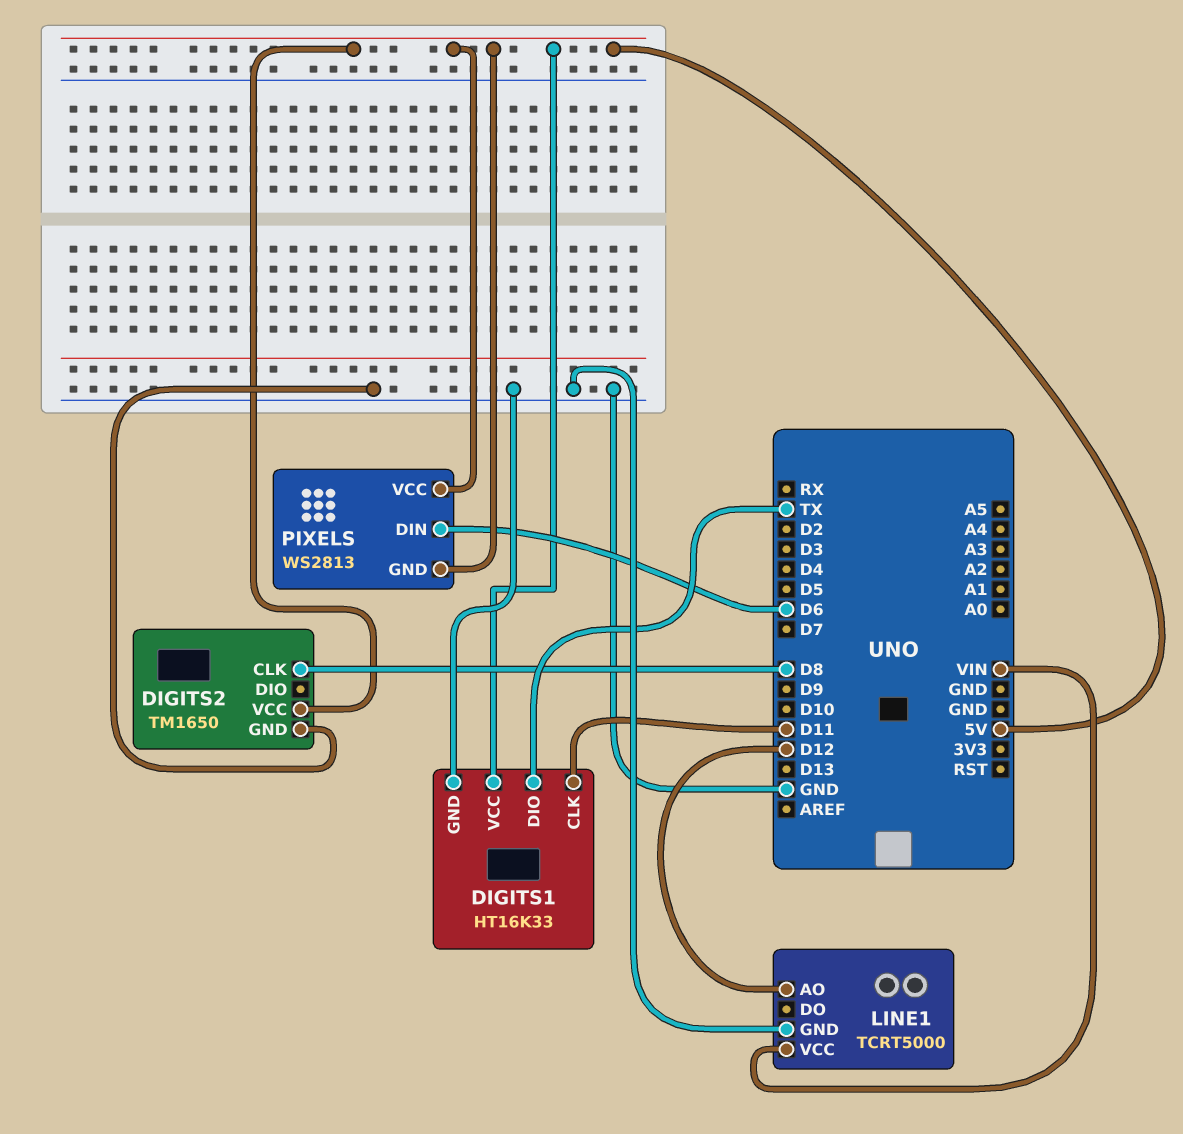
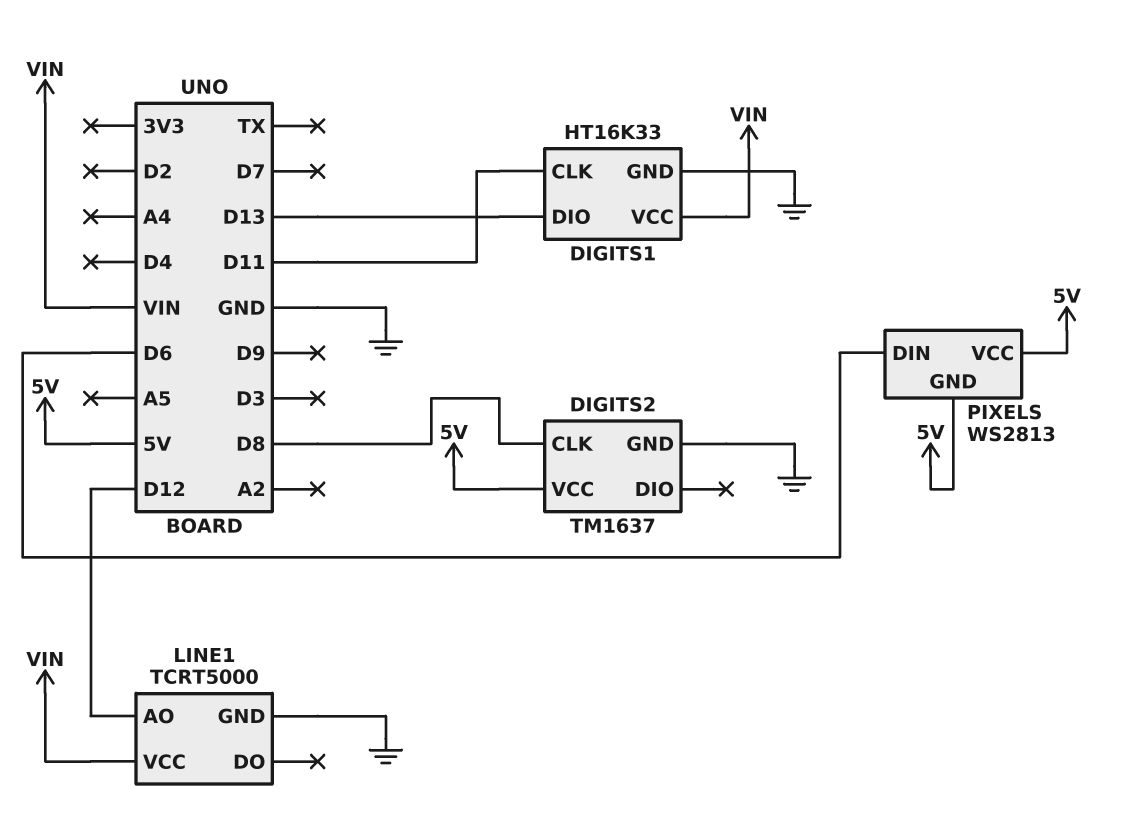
DIGITS1 pin DIO: TX -> D13
DIGITS1 pin VCC: 5V -> VIN
DIGITS2: TM1650 -> TM1637

